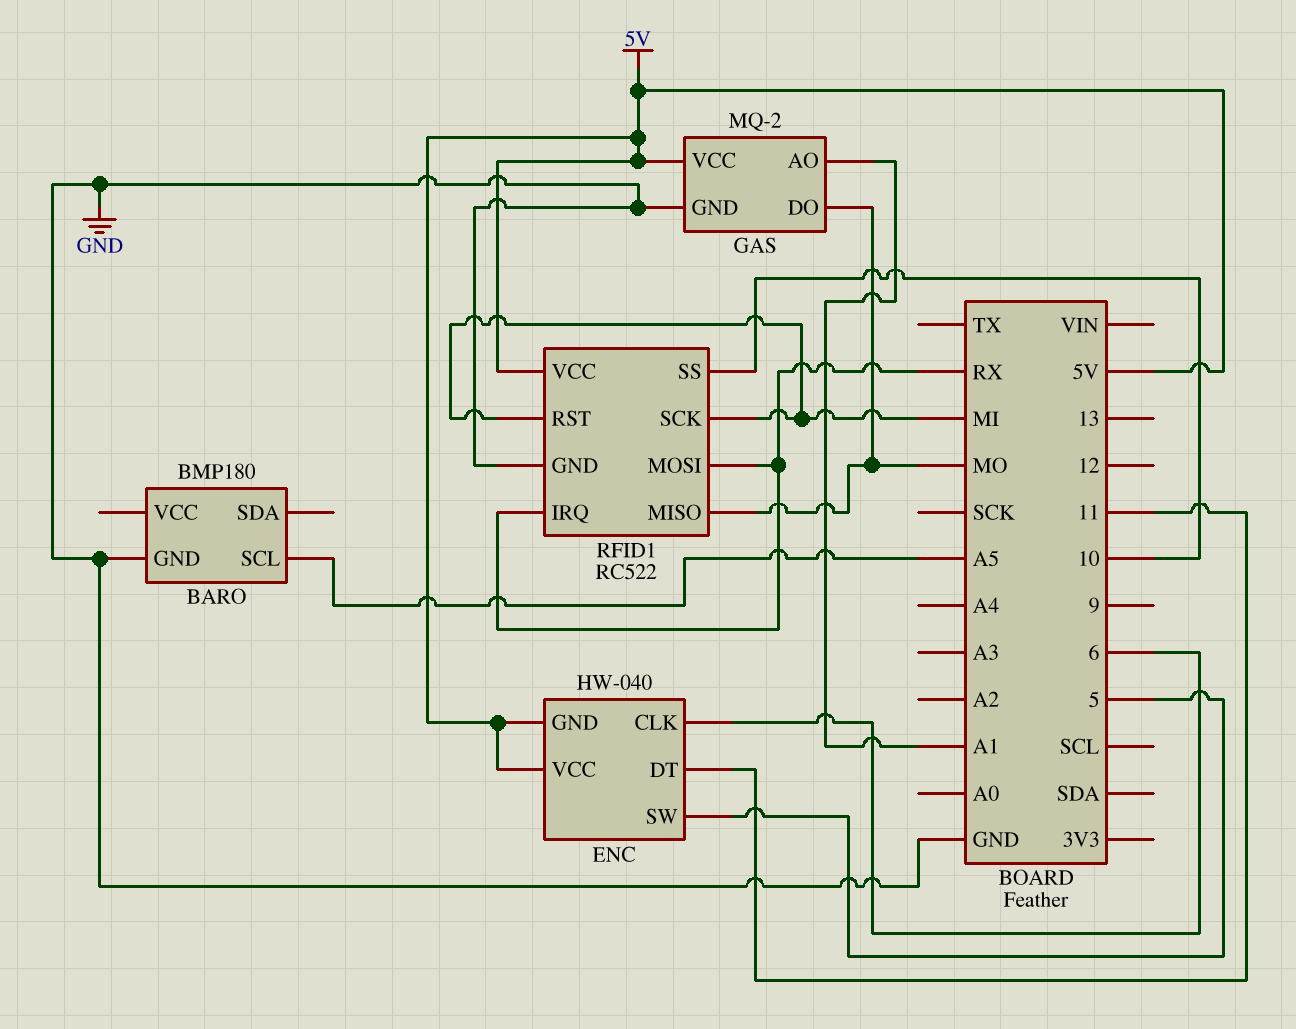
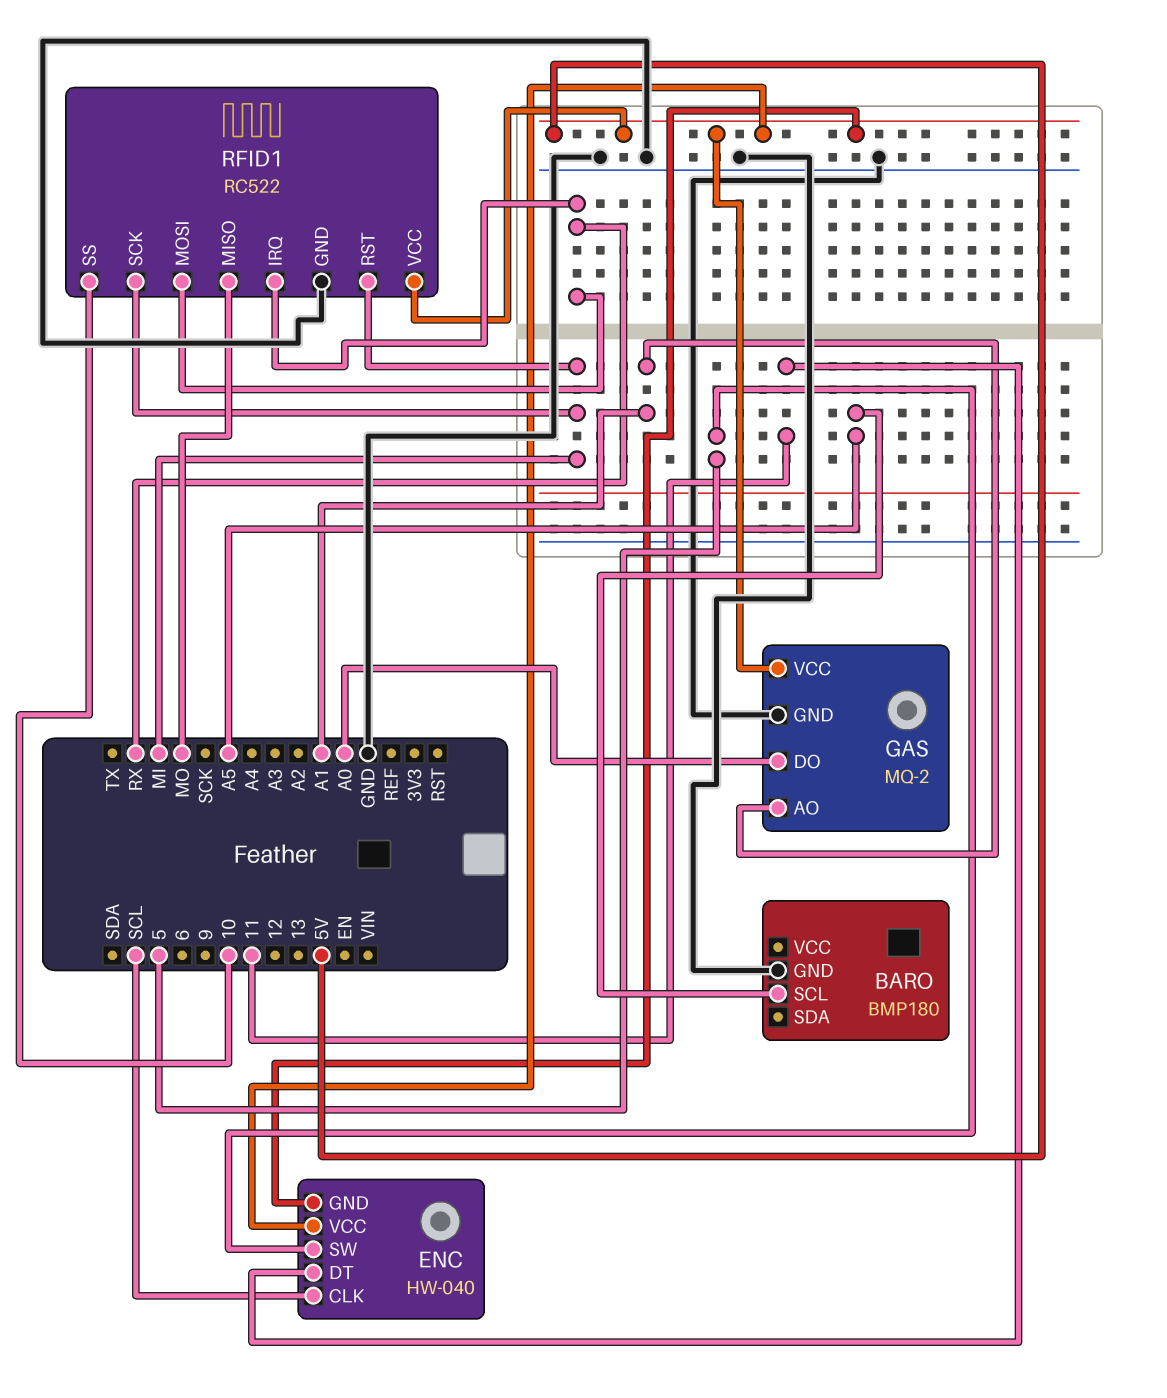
ENC pin CLK: 6 -> SCL
GAS pin DO: MO -> A0

